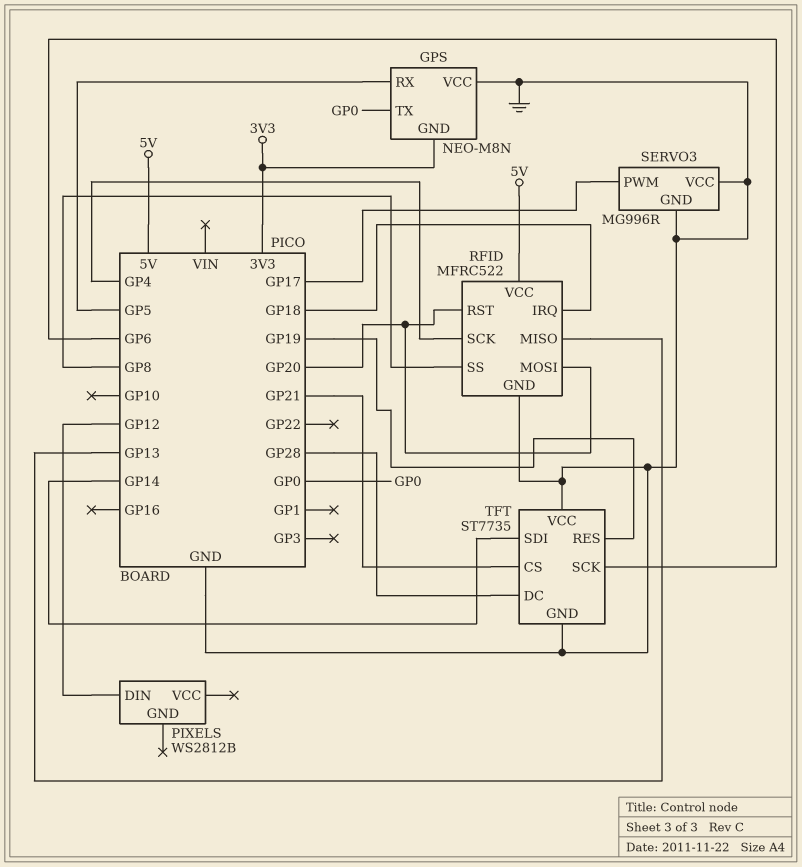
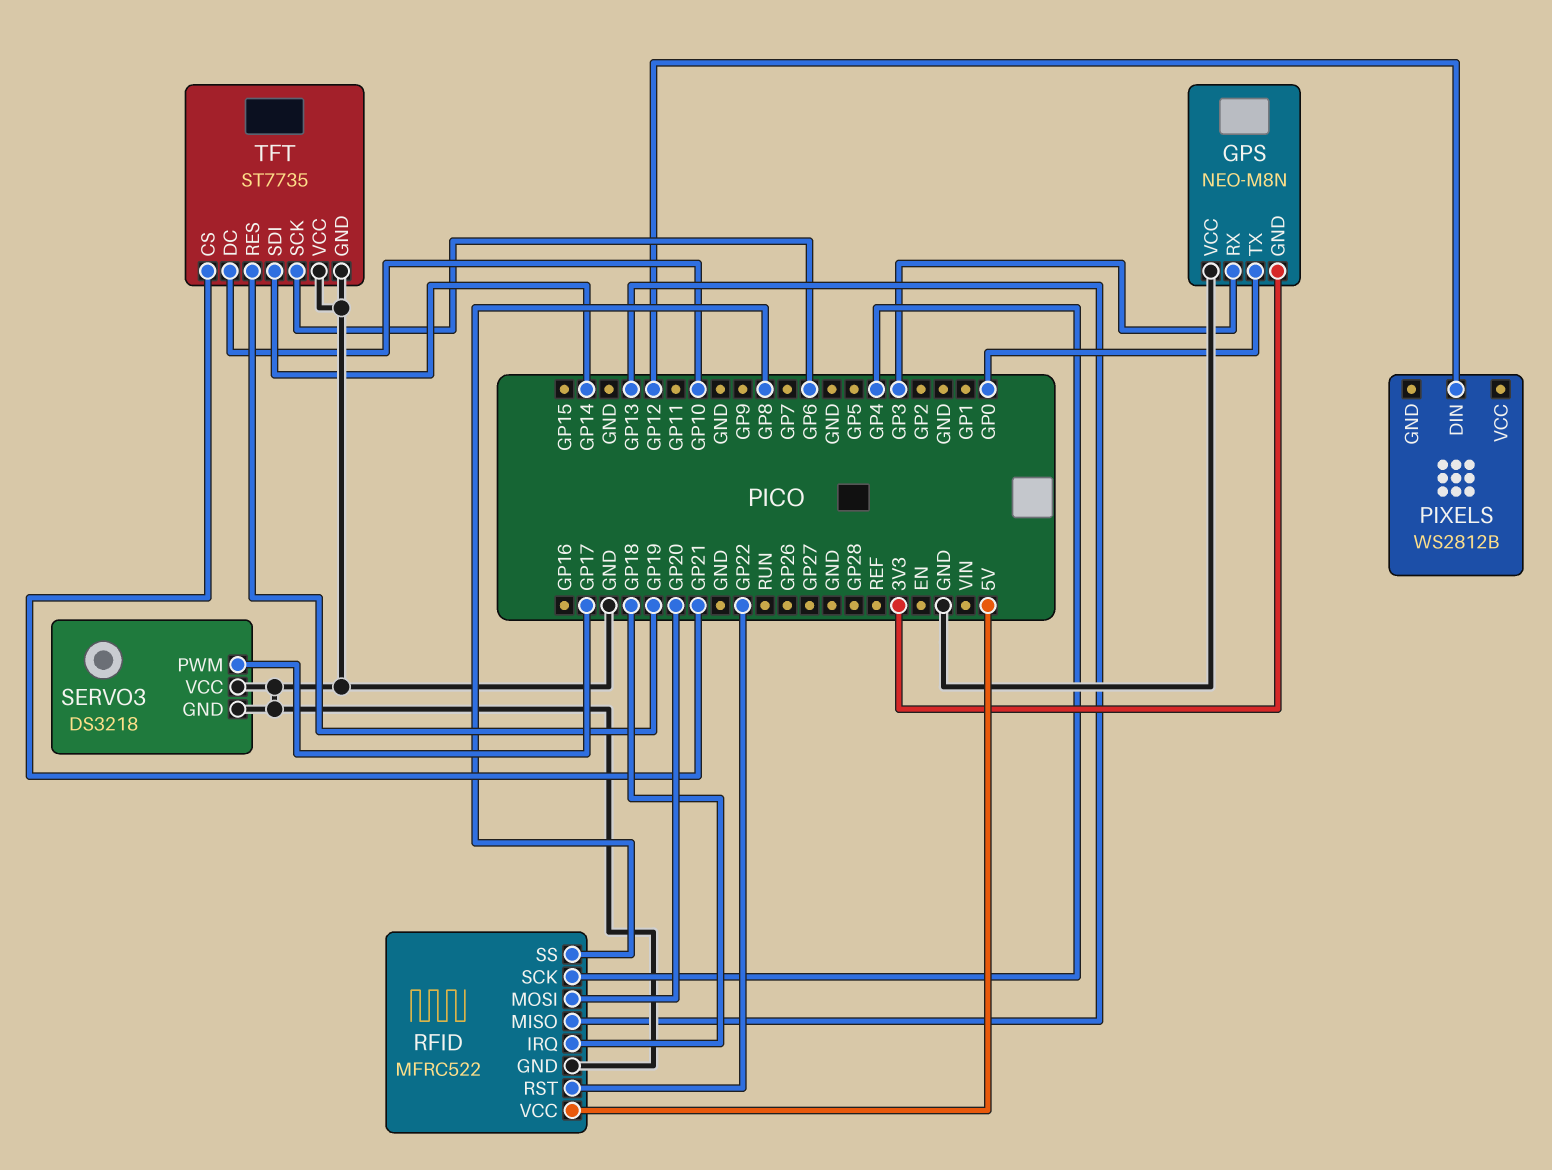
GPS pin RX: GP5 -> GP3
RFID pin RST: GP20 -> GP22
SERVO3: MG996R -> DS3218
TFT pin DC: GP28 -> GP10

